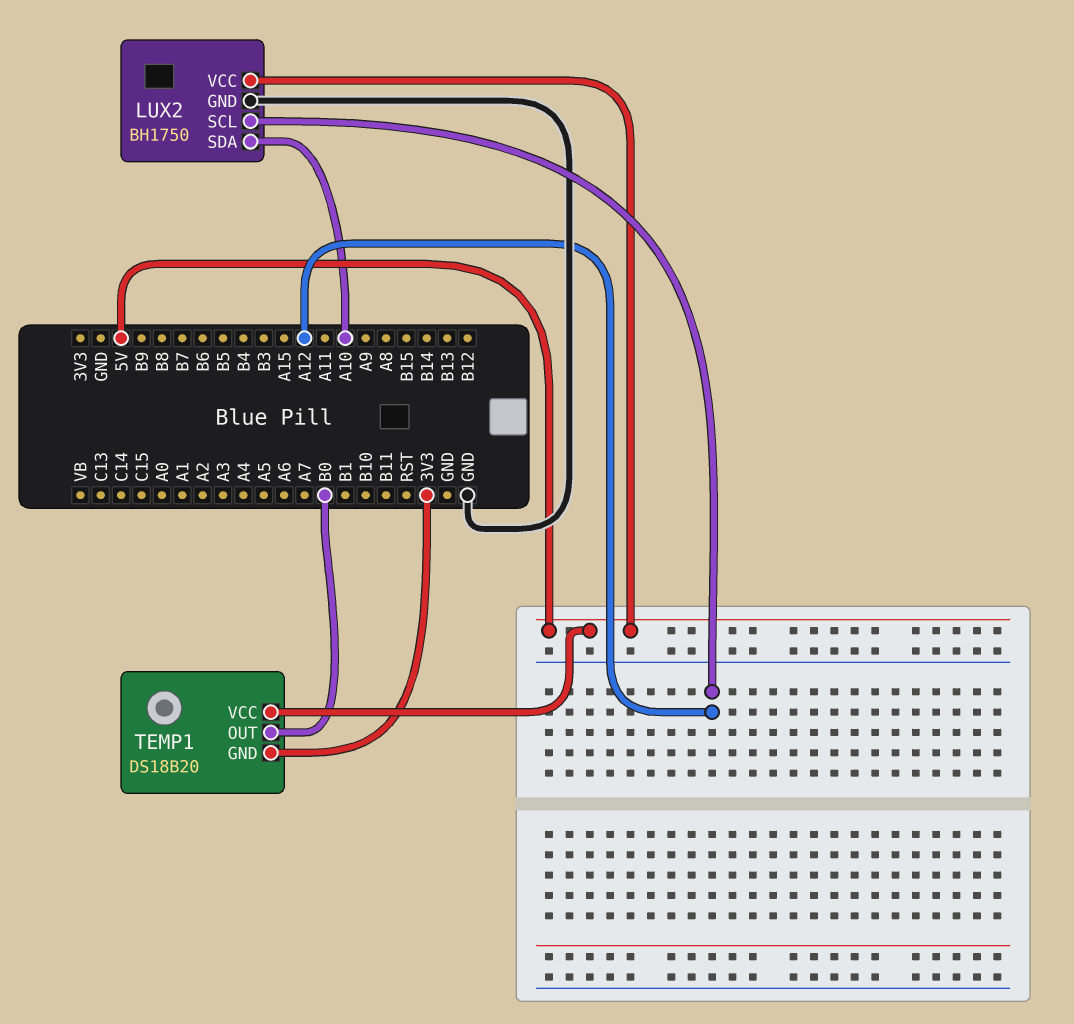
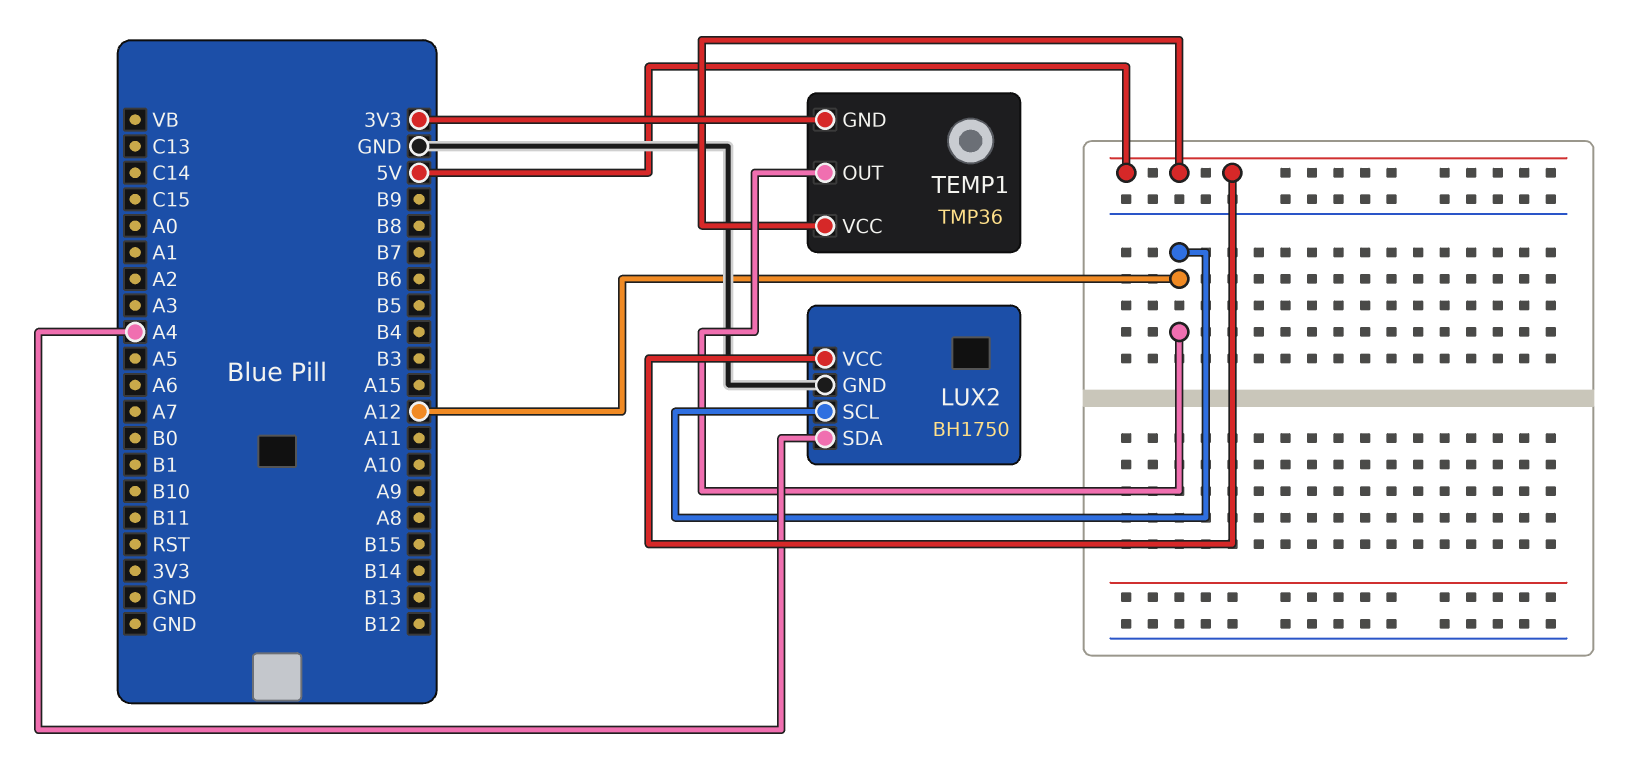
LUX2 pin SDA: A10 -> A4
TEMP1: DS18B20 -> TMP36
TEMP1 pin OUT: B0 -> A12

